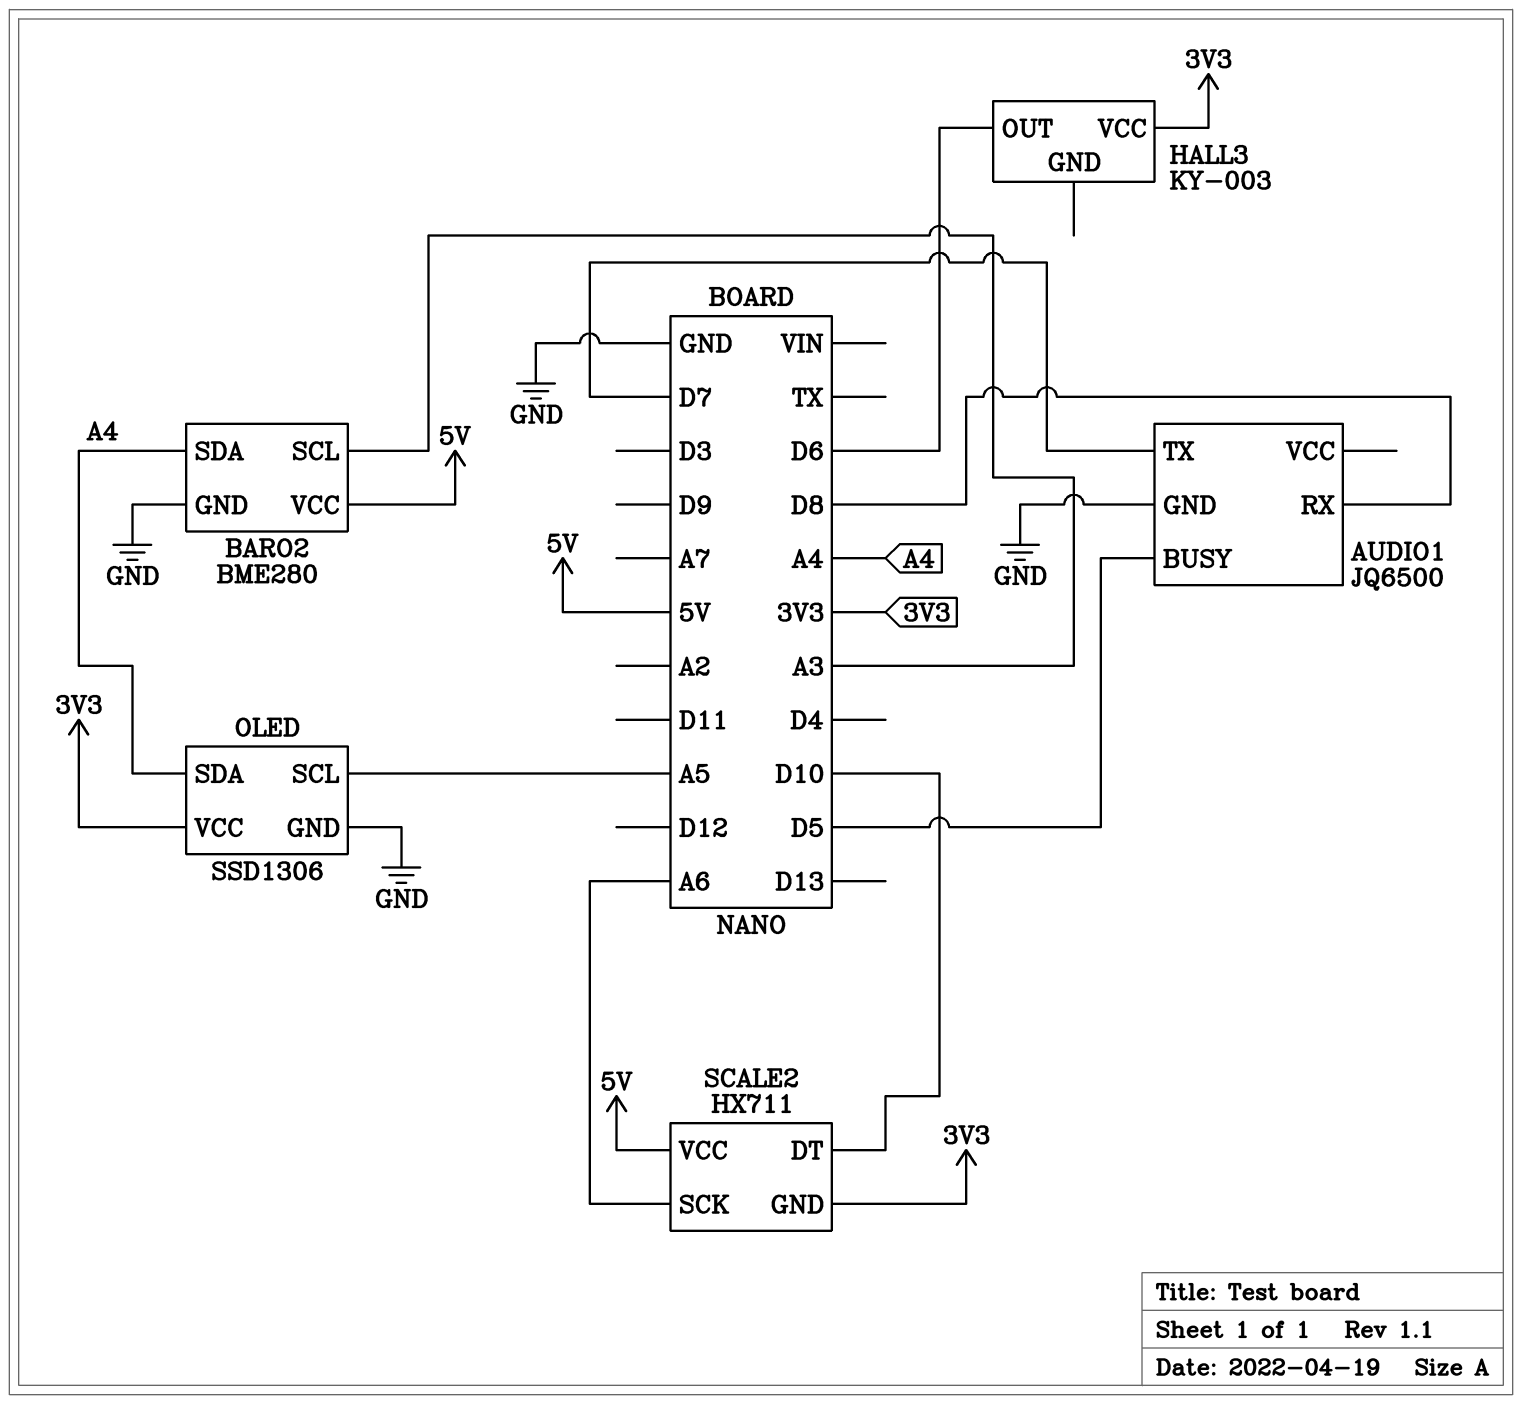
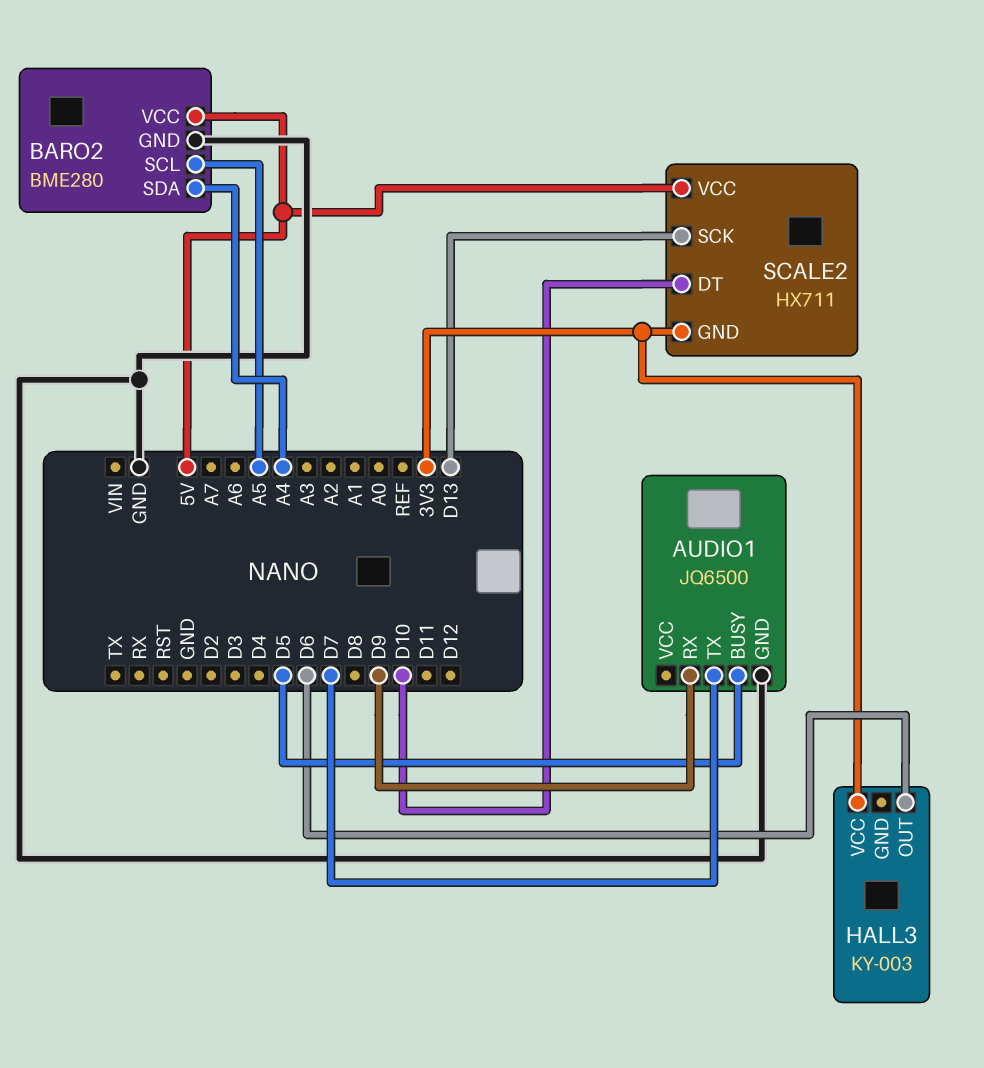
AUDIO1 pin RX: D8 -> D9
BARO2 pin SCL: A3 -> A5
OLED: SSD1306 -> none
OLED pin GND: GND -> none
OLED pin SCL: A5 -> none
OLED pin SDA: A4 -> none
OLED pin VCC: 3V3 -> none
SCALE2 pin SCK: A6 -> D13

